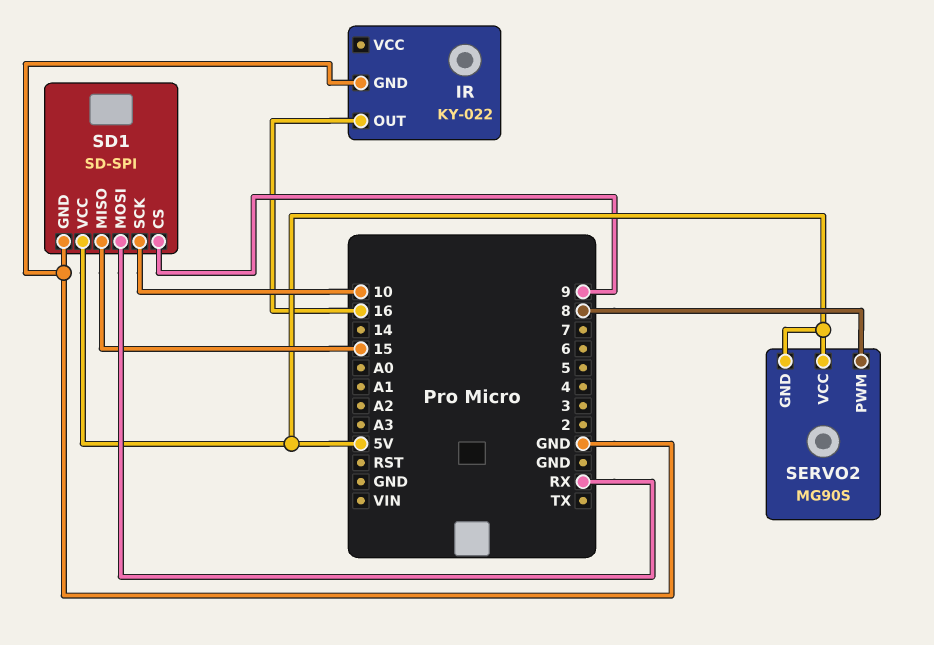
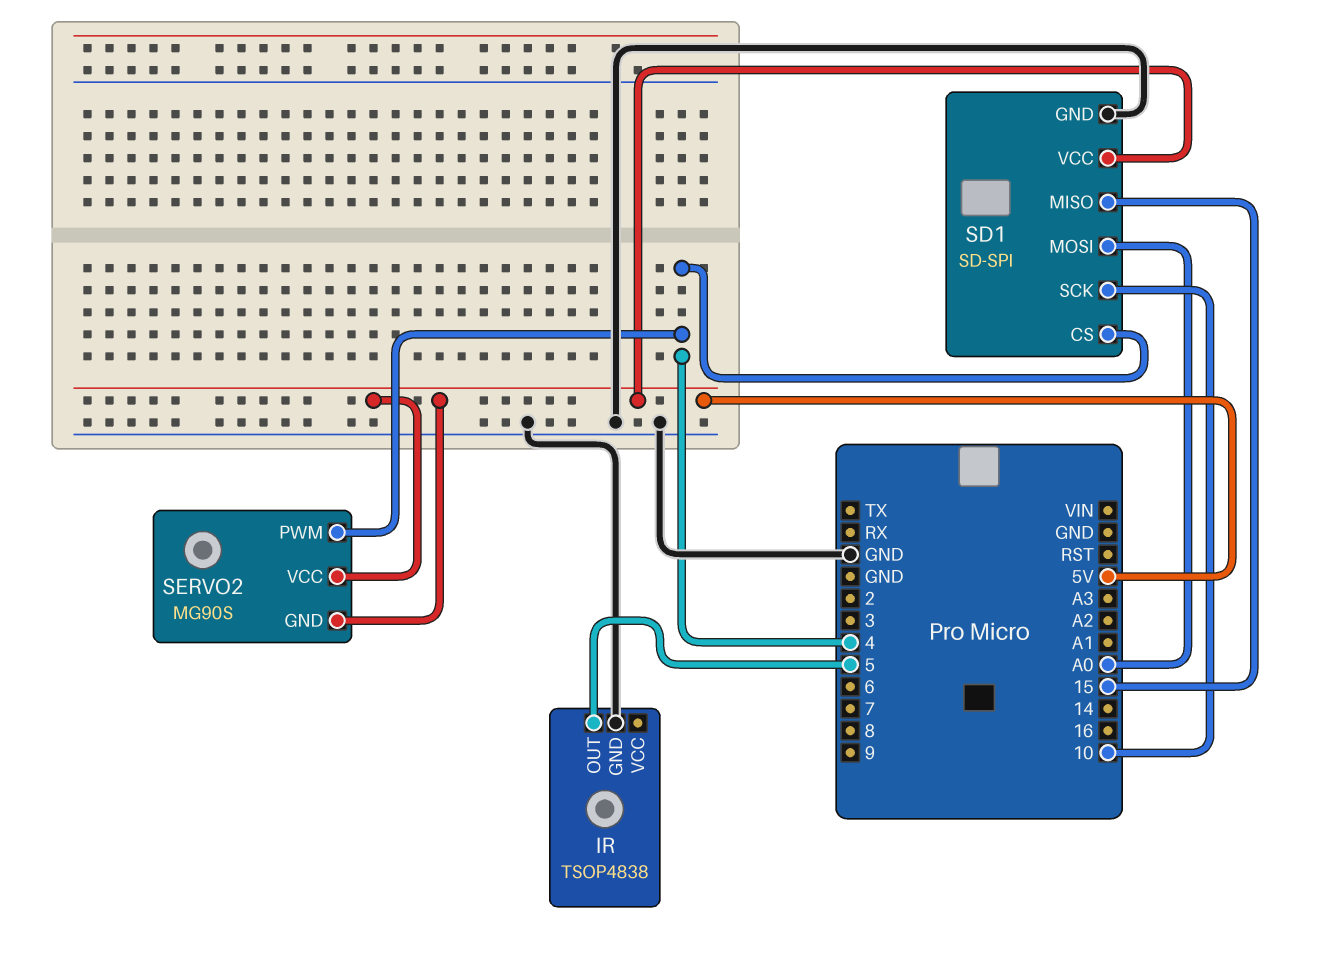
IR: KY-022 -> TSOP4838
IR pin OUT: 16 -> 5
SD1 pin CS: 9 -> 4
SD1 pin MOSI: RX -> A0
SERVO2 pin PWM: 8 -> 4

